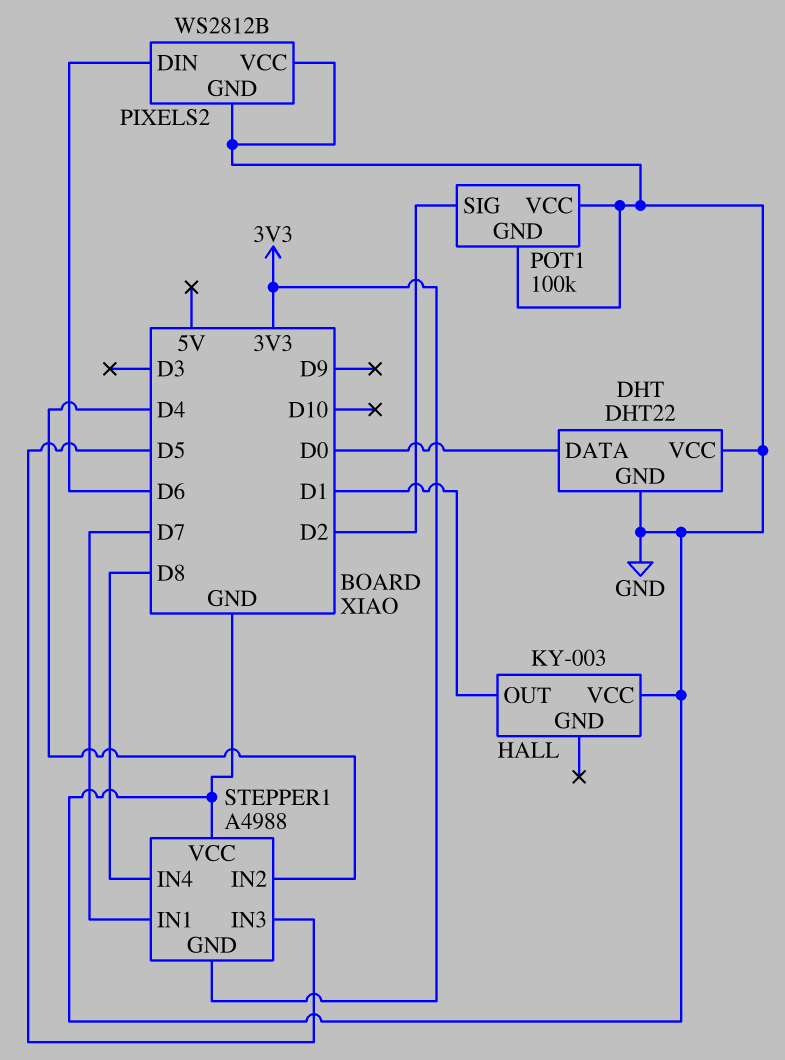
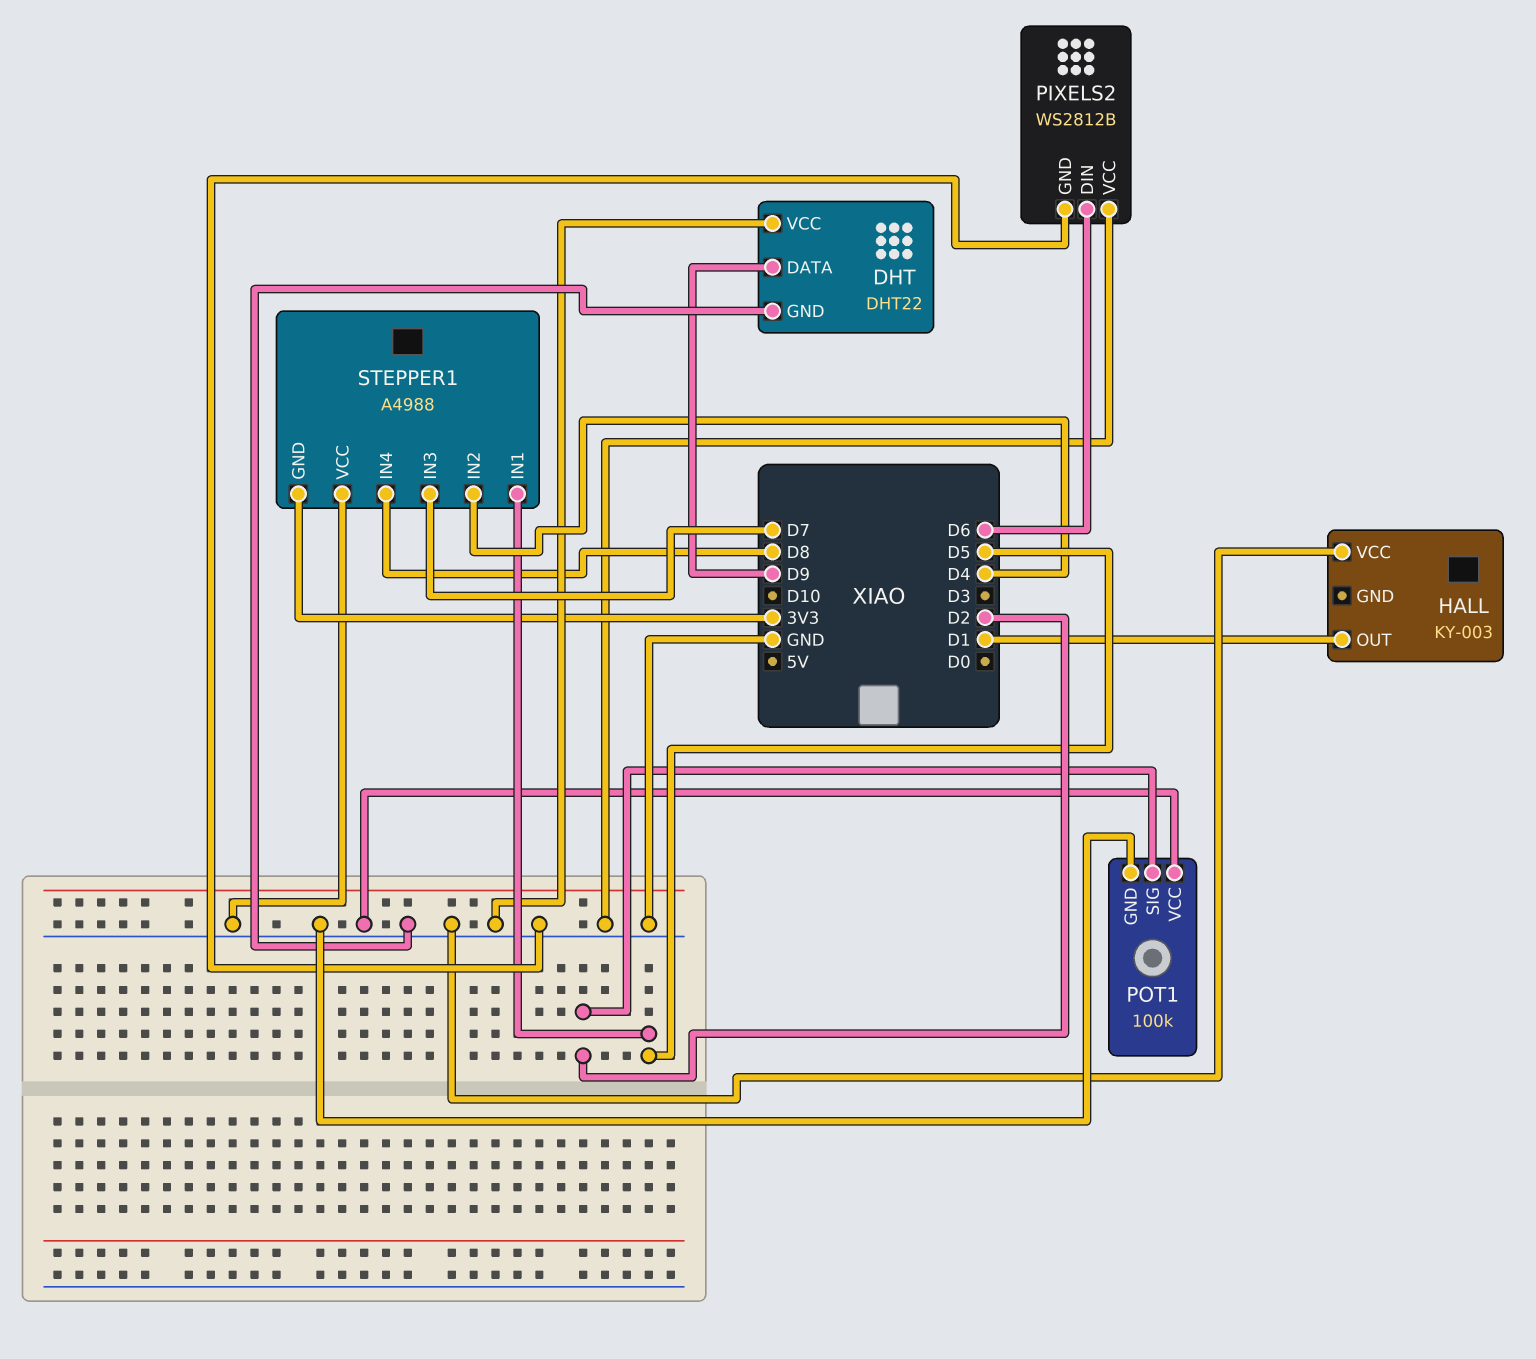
DHT pin DATA: D0 -> D9
STEPPER1 pin IN1: D7 -> D5
STEPPER1 pin IN3: D5 -> D7

